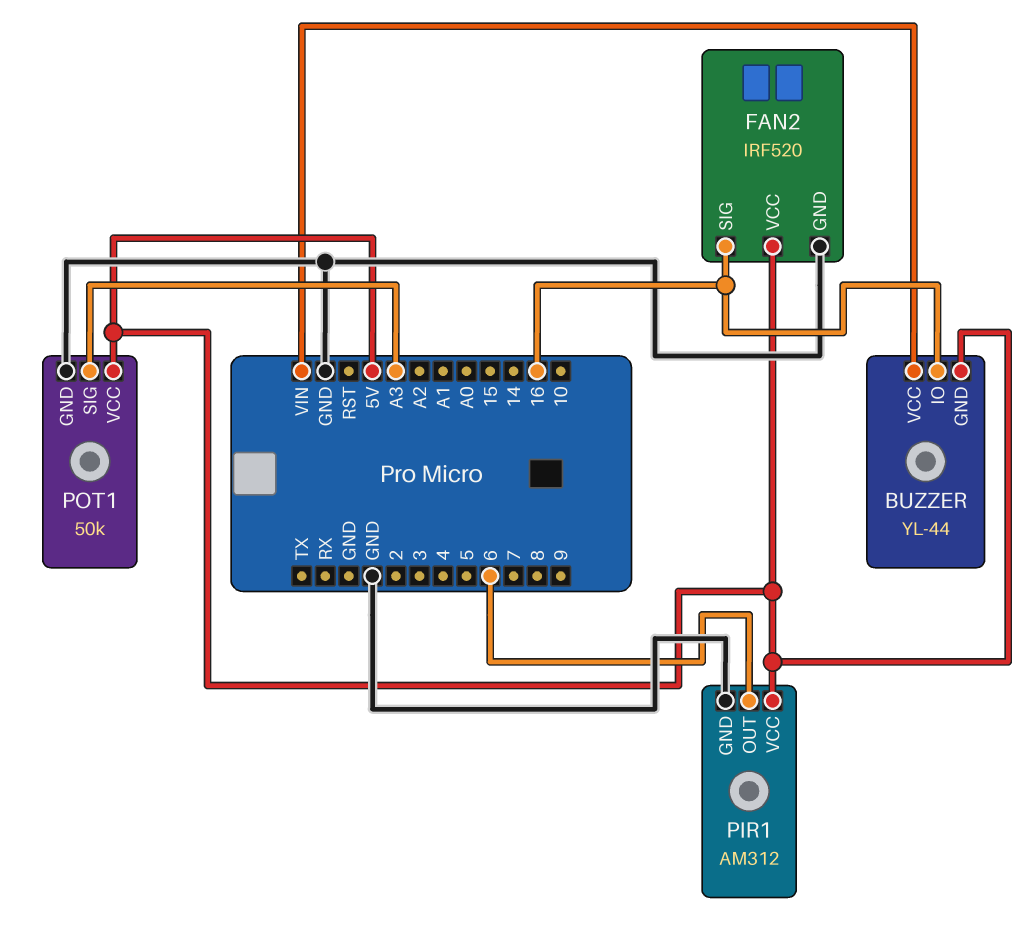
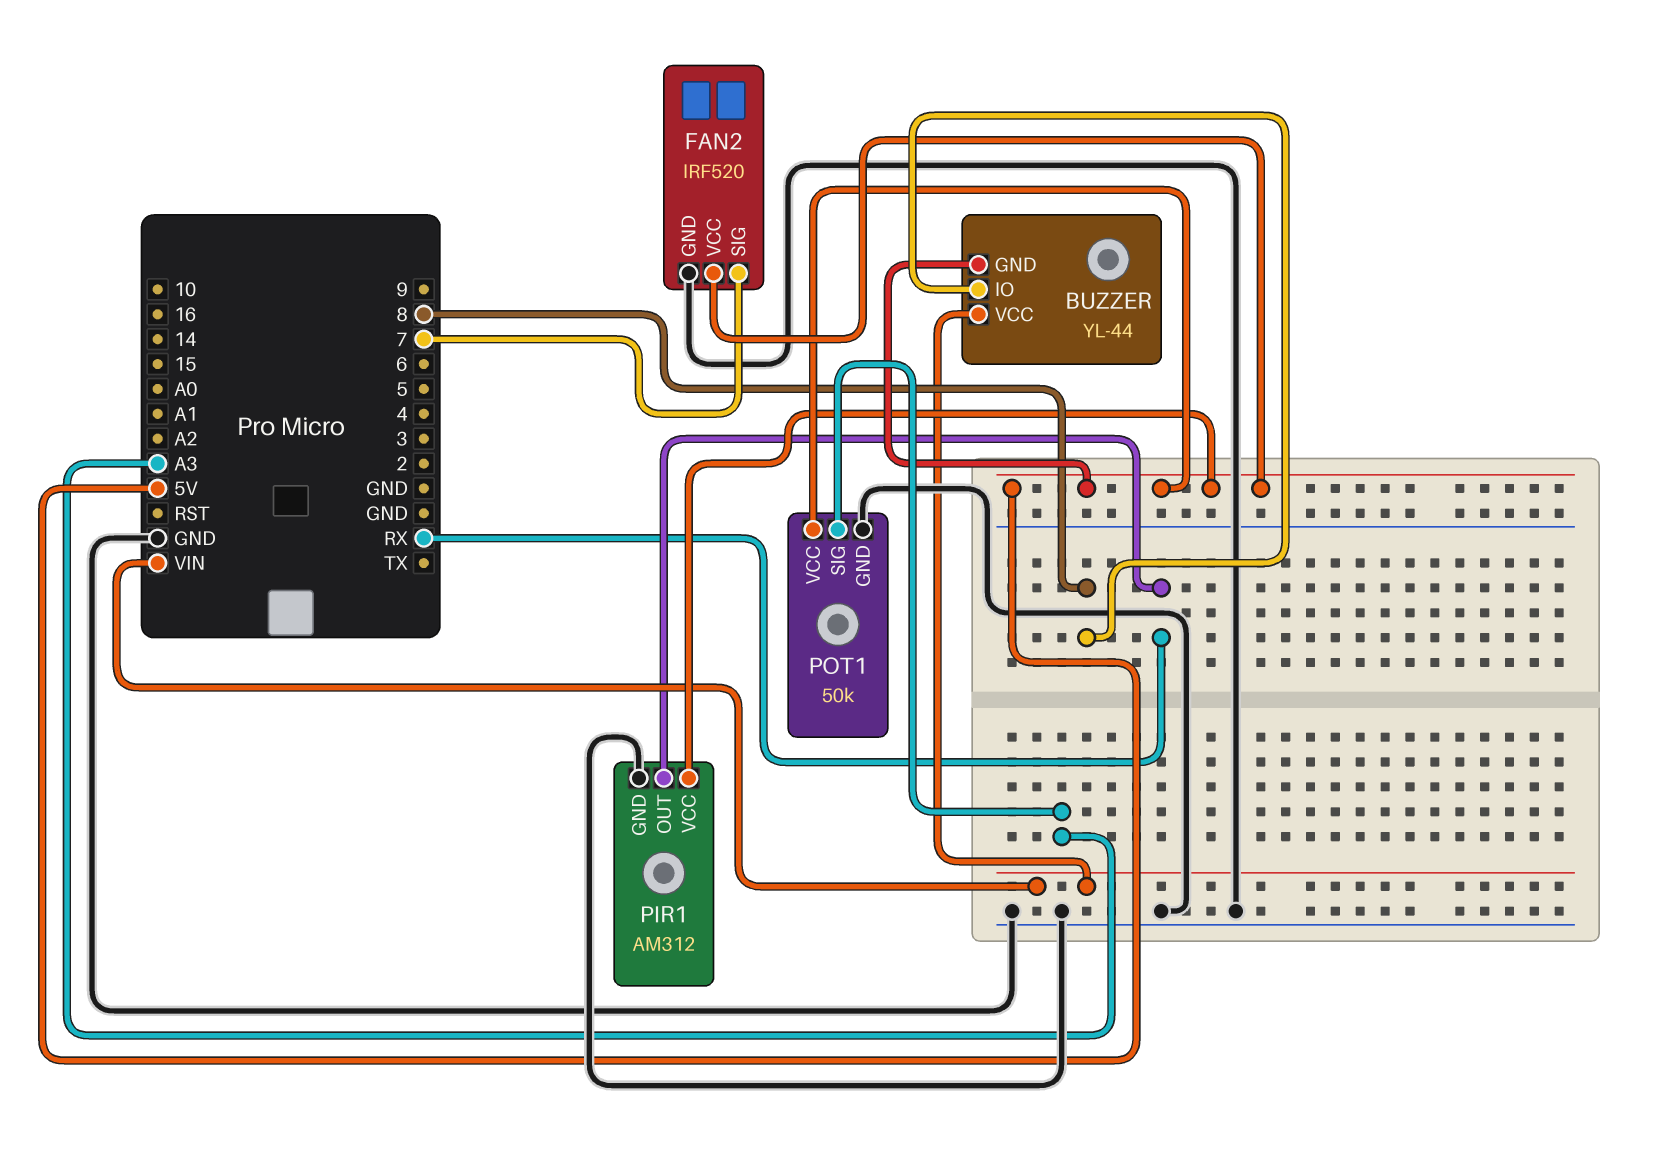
BUZZER pin IO: 16 -> 8
FAN2 pin SIG: 16 -> 7
PIR1 pin OUT: 6 -> RX

